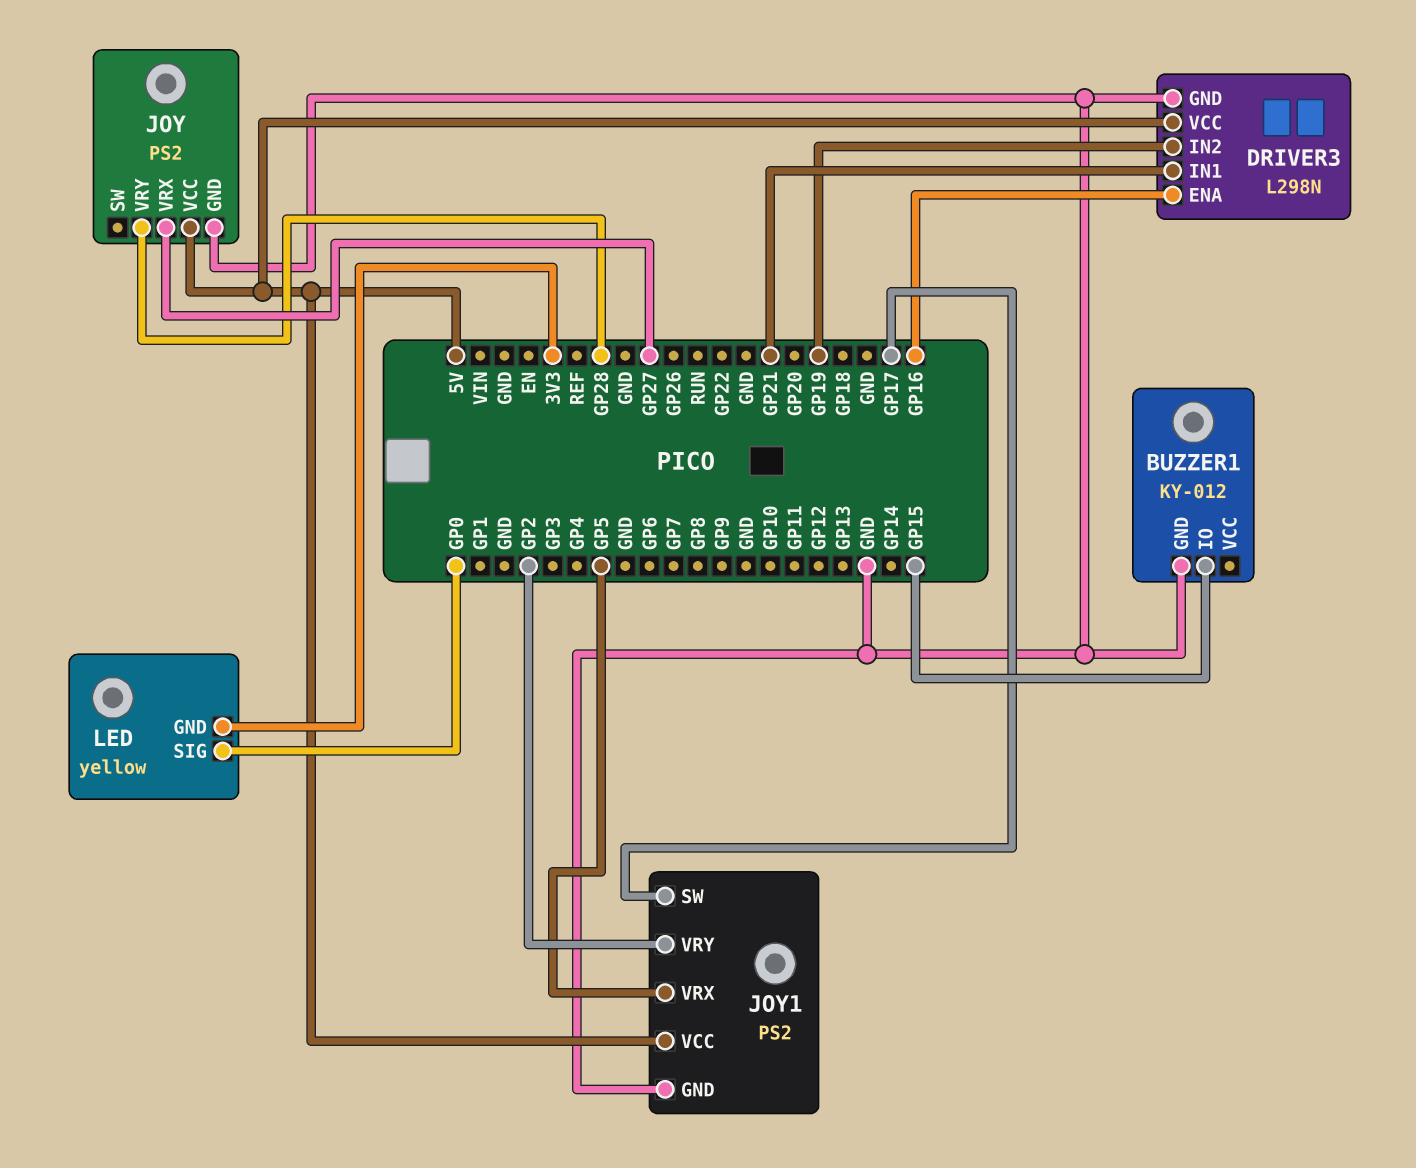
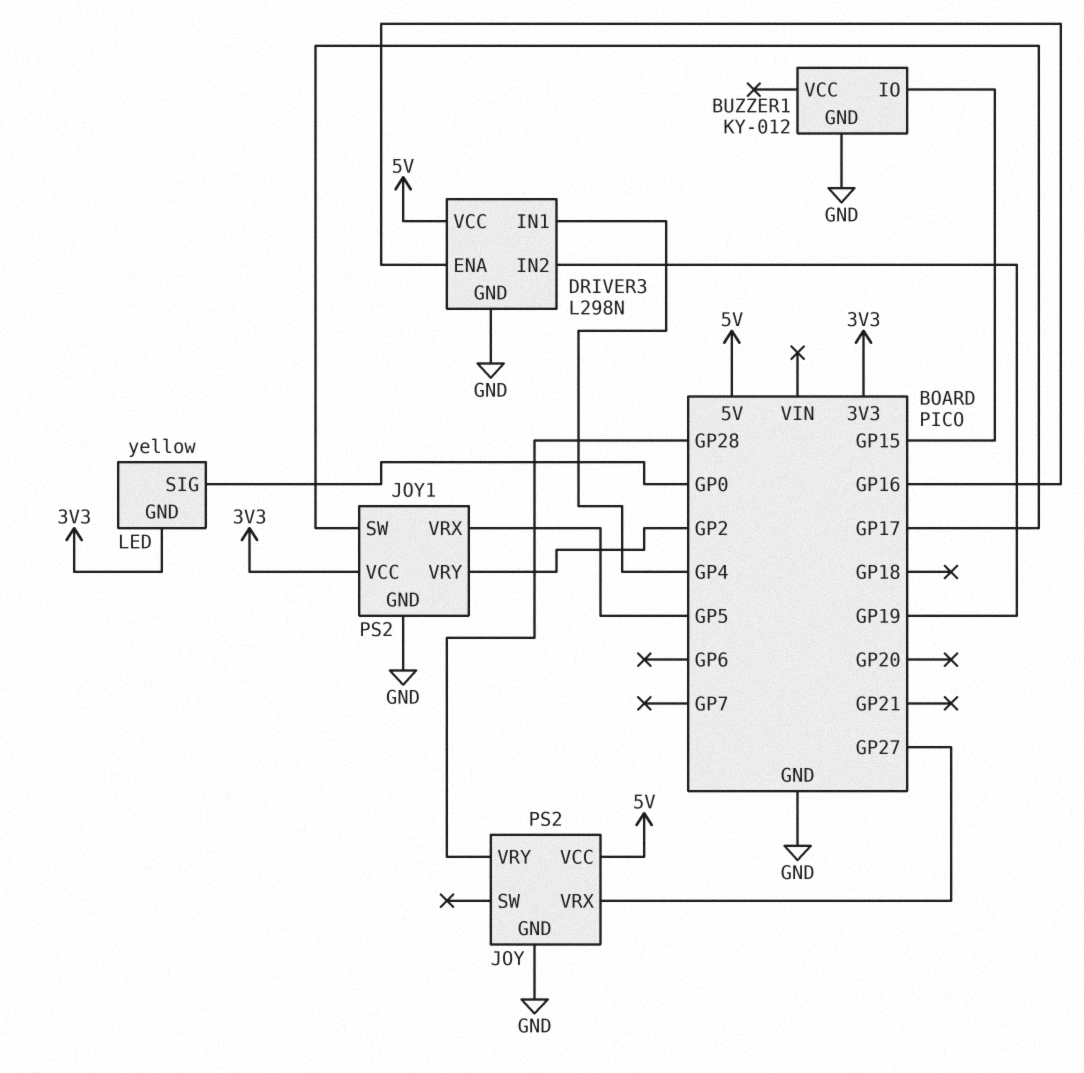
DRIVER3 pin IN1: GP21 -> GP4
JOY1 pin VCC: 5V -> 3V3

